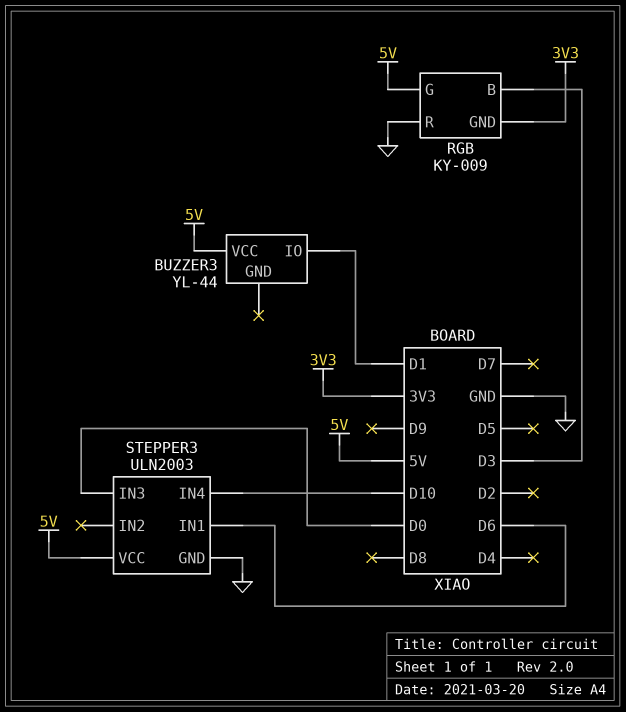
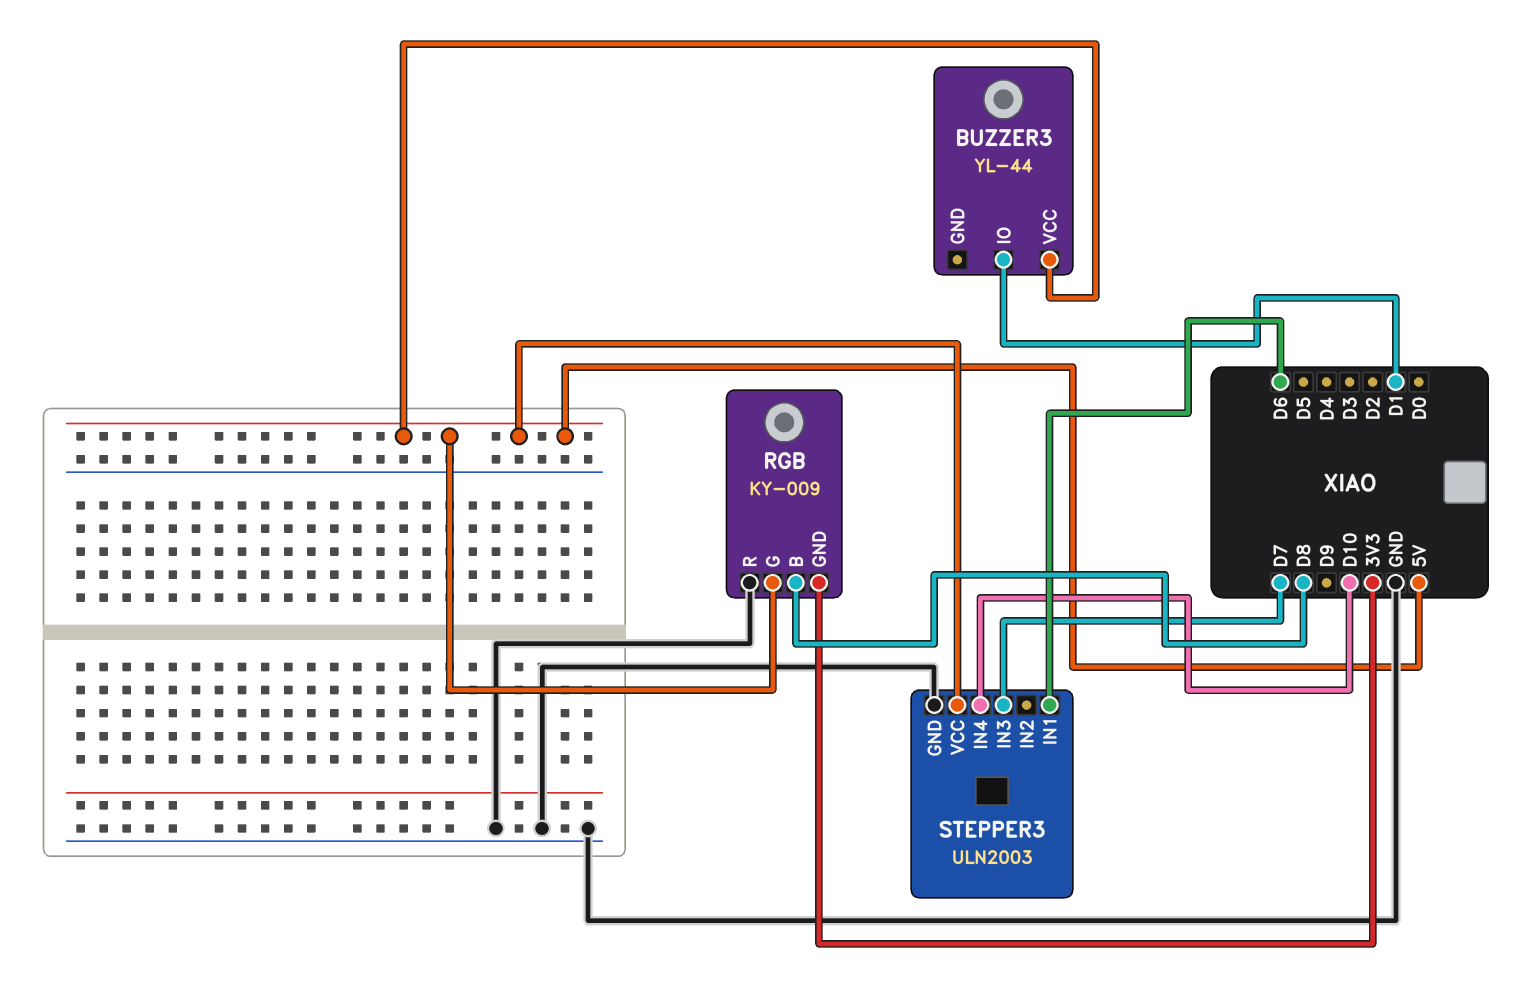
RGB pin B: D3 -> D8
STEPPER3 pin IN3: D0 -> D7

